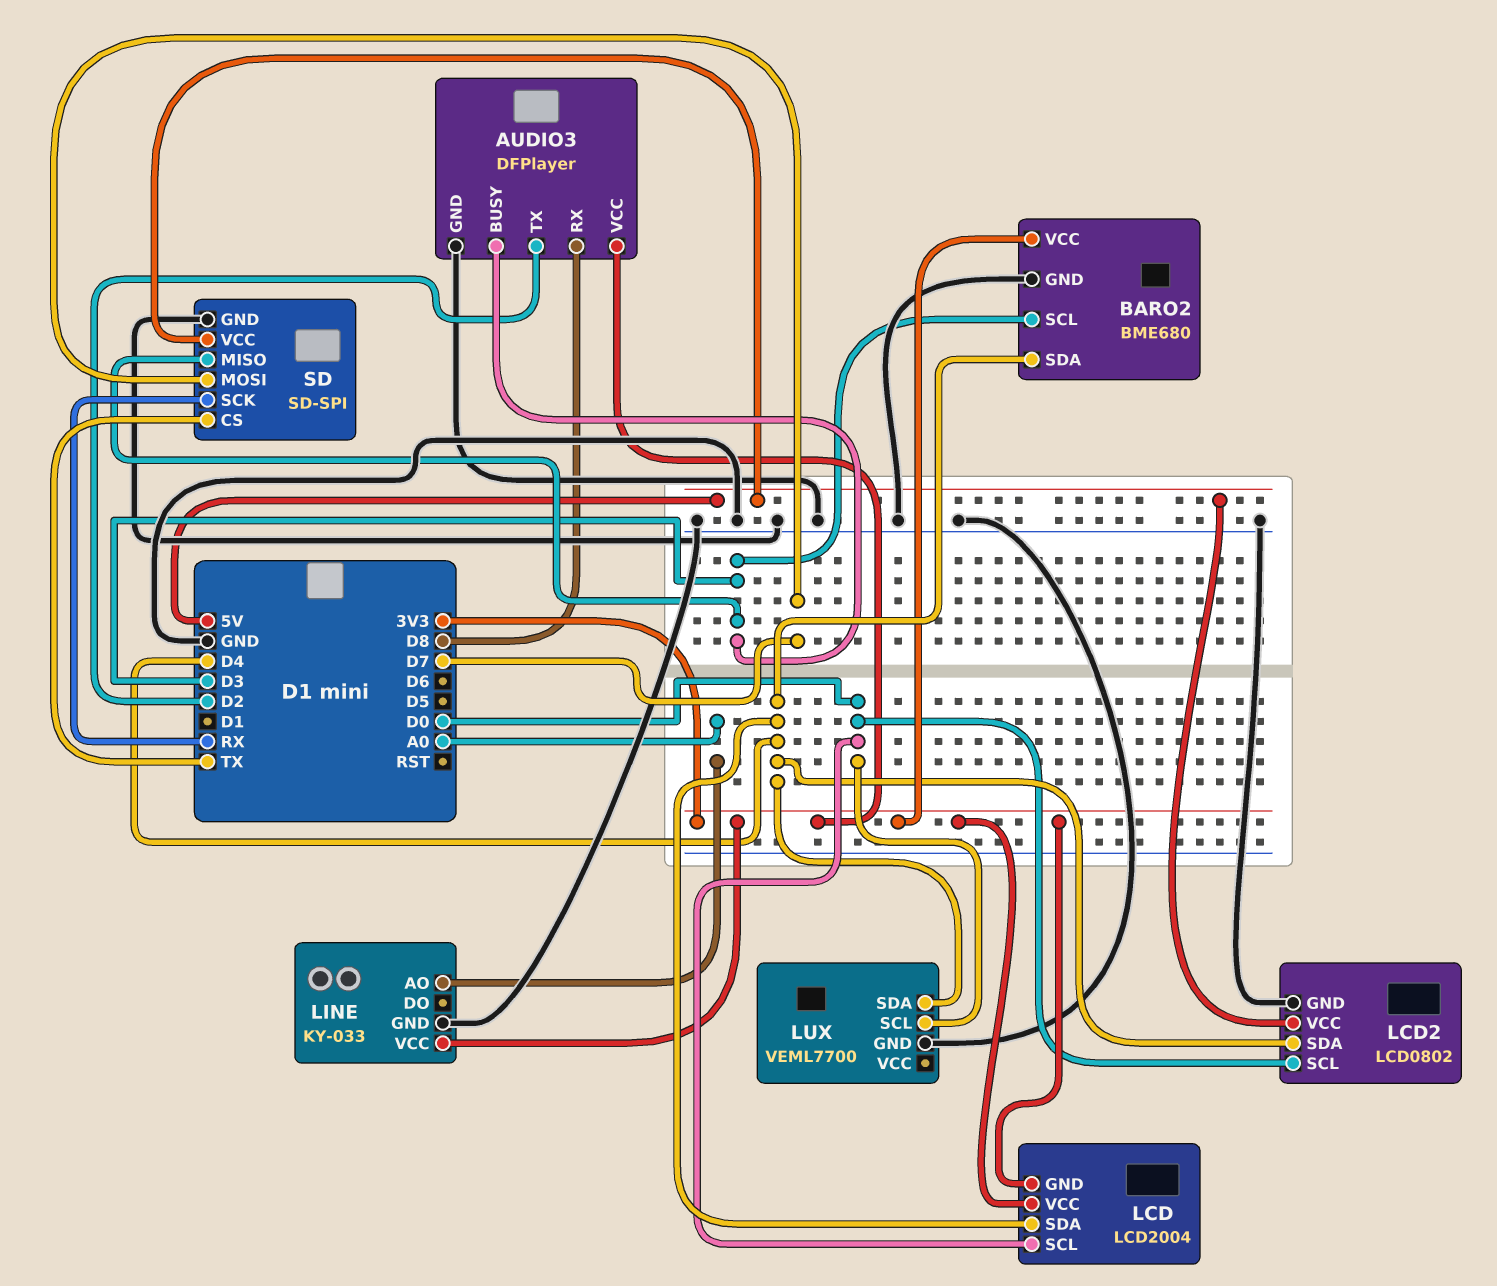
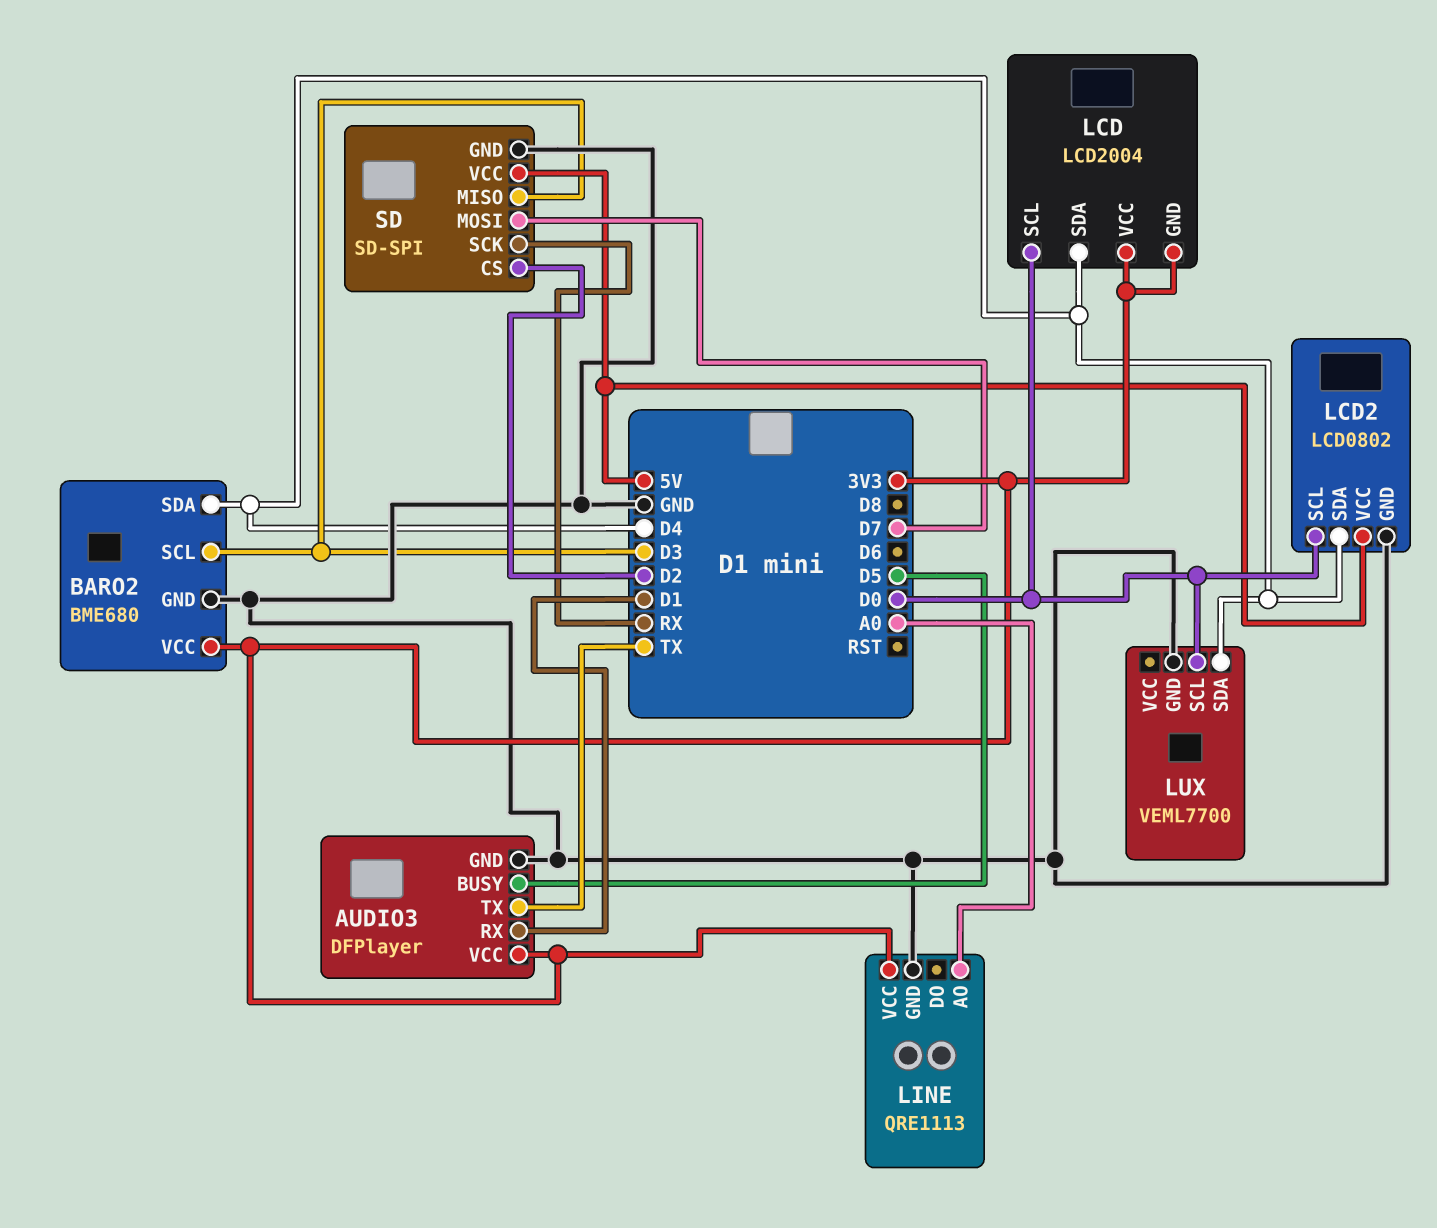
AUDIO3 pin BUSY: D3 -> D5
AUDIO3 pin RX: D8 -> D1
AUDIO3 pin TX: D2 -> TX
LINE: KY-033 -> QRE1113
SD pin CS: TX -> D2

